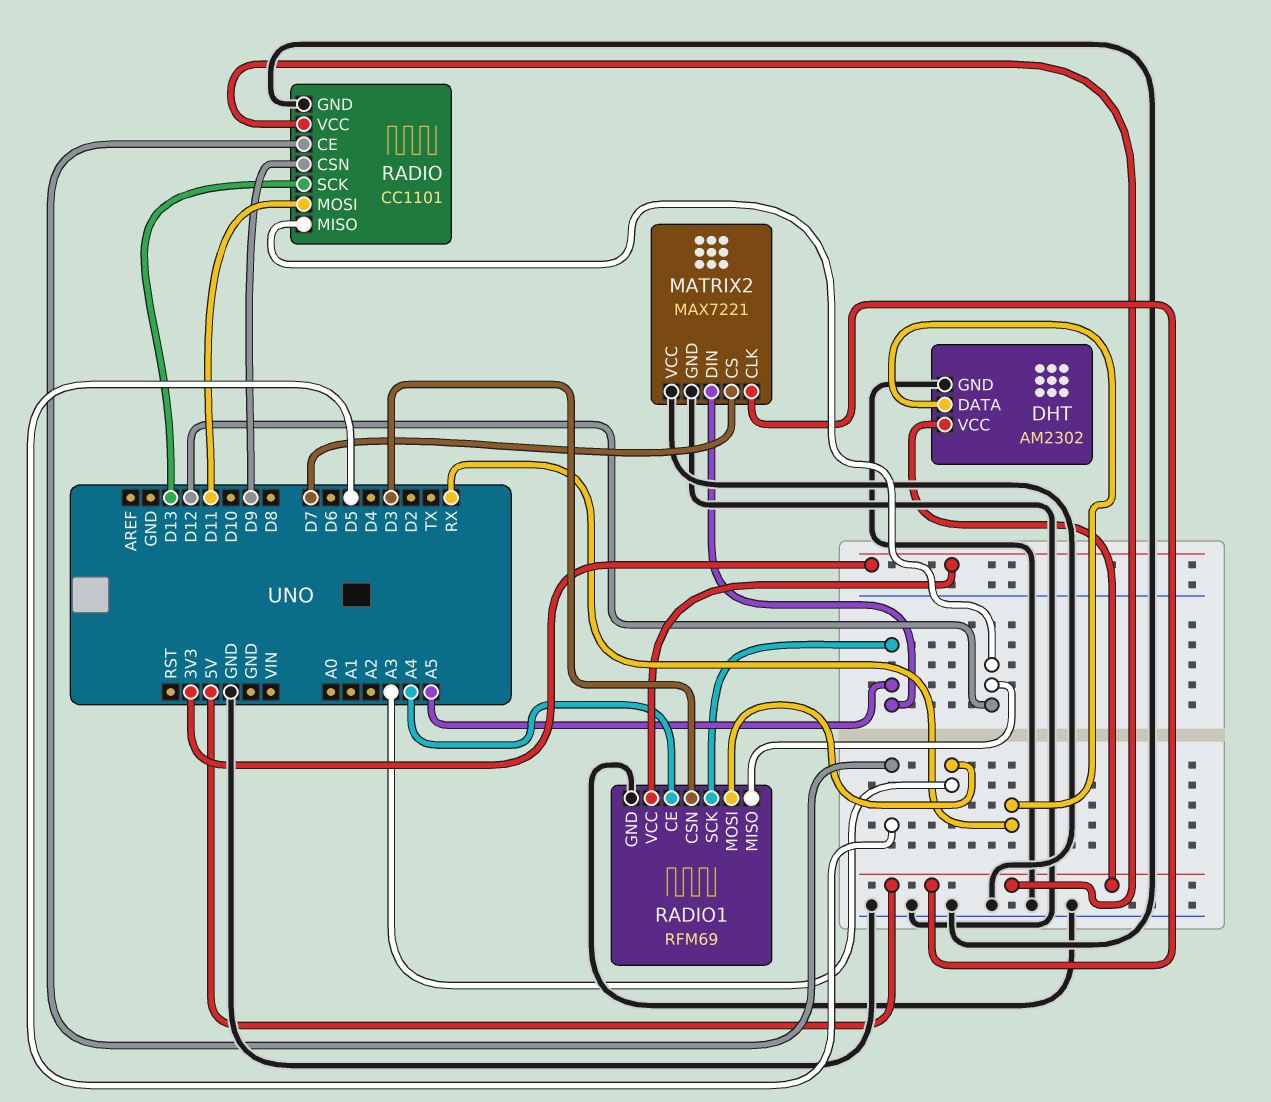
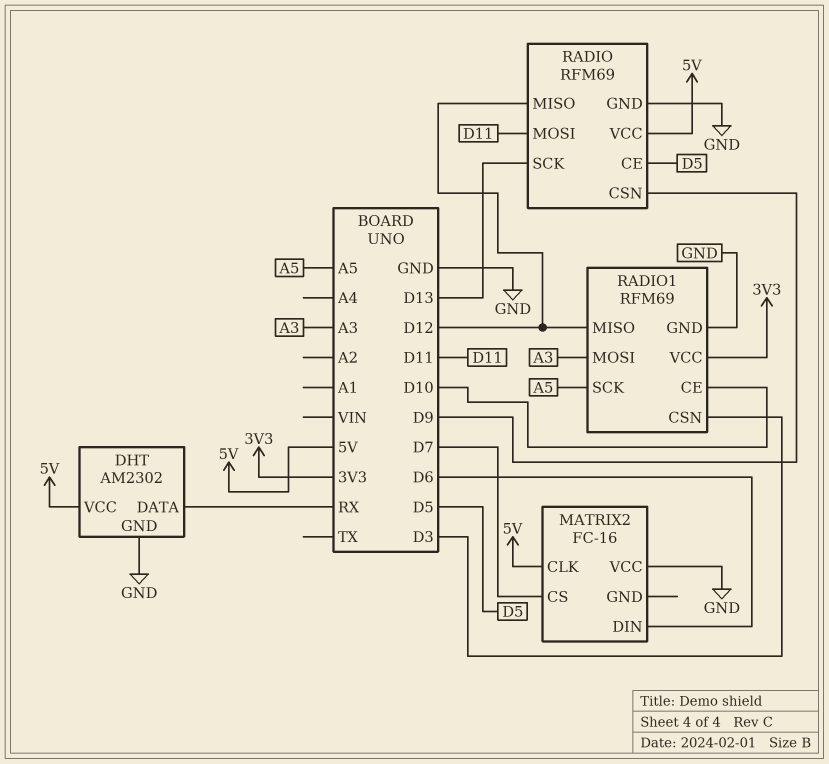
MATRIX2: MAX7221 -> FC-16
MATRIX2 pin DIN: A5 -> D6
MATRIX2 pin GND: GND -> none
RADIO: CC1101 -> RFM69
RADIO1 pin CE: A4 -> D10

